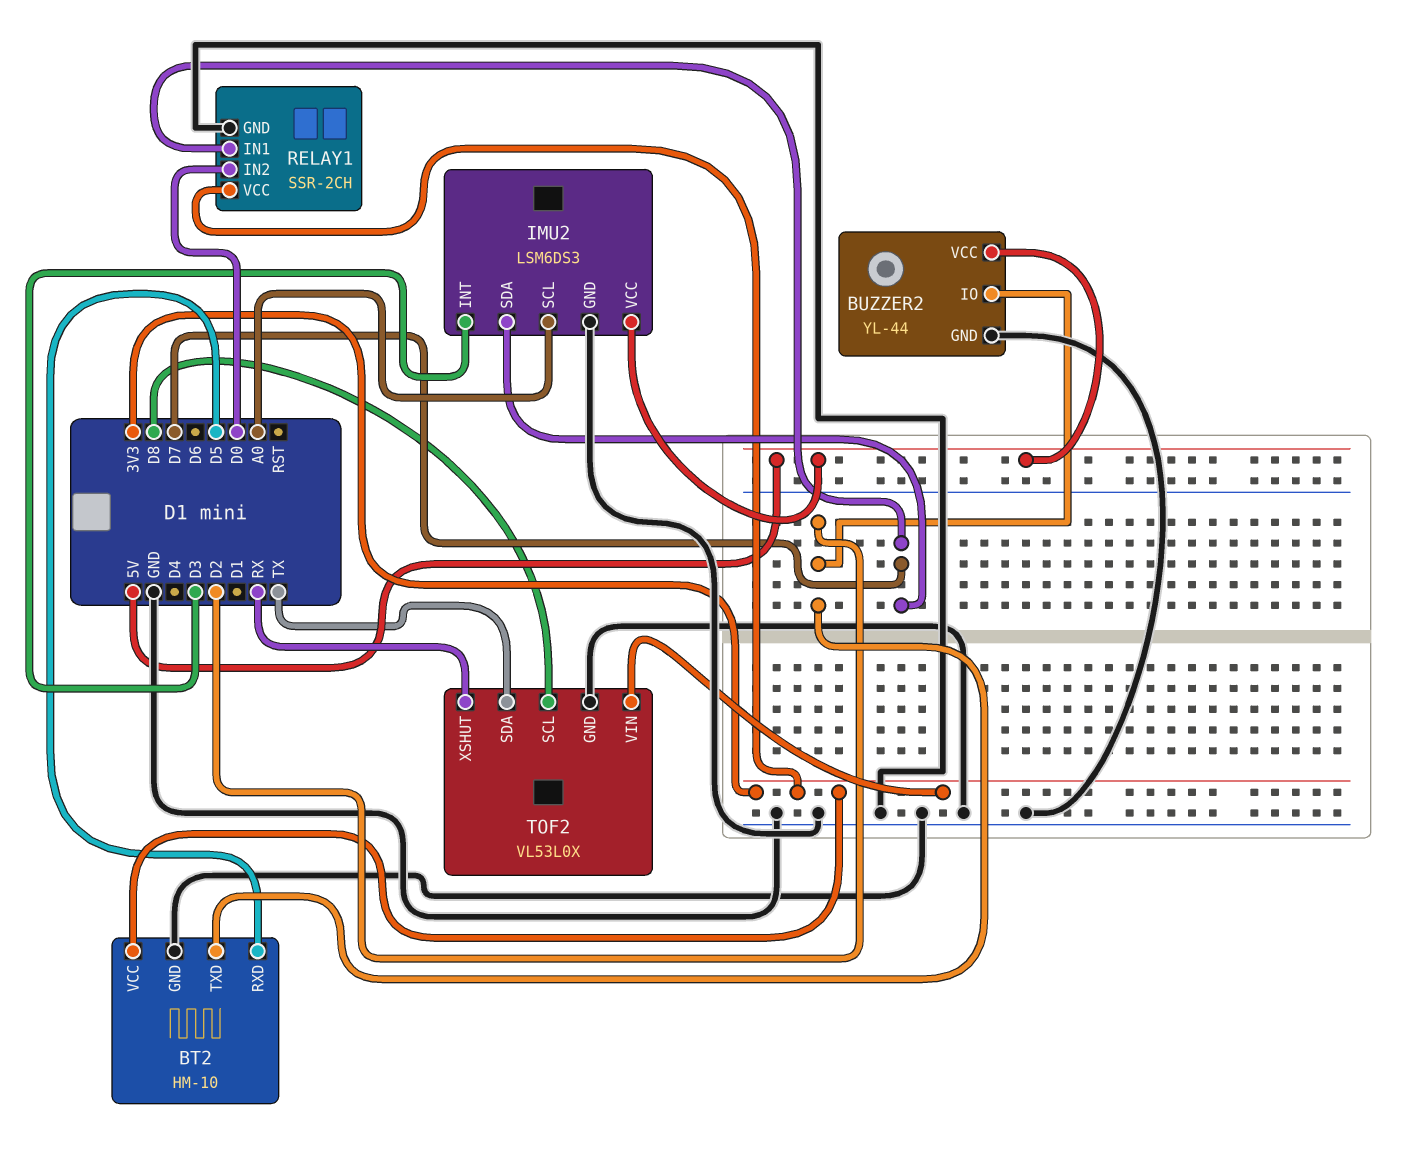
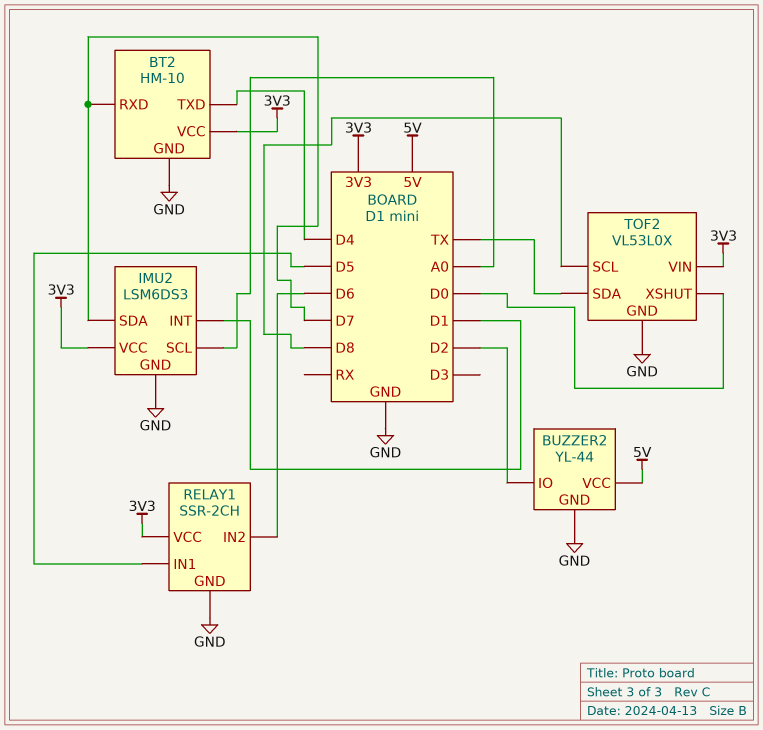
BT2 pin RXD: D5 -> D7
BT2 pin TXD: D2 -> D4
IMU2 pin INT: D3 -> D1
IMU2 pin VCC: 5V -> 3V3
RELAY1 pin IN1: D7 -> D5
RELAY1 pin IN2: D0 -> D6
TOF2 pin XSHUT: RX -> D0

